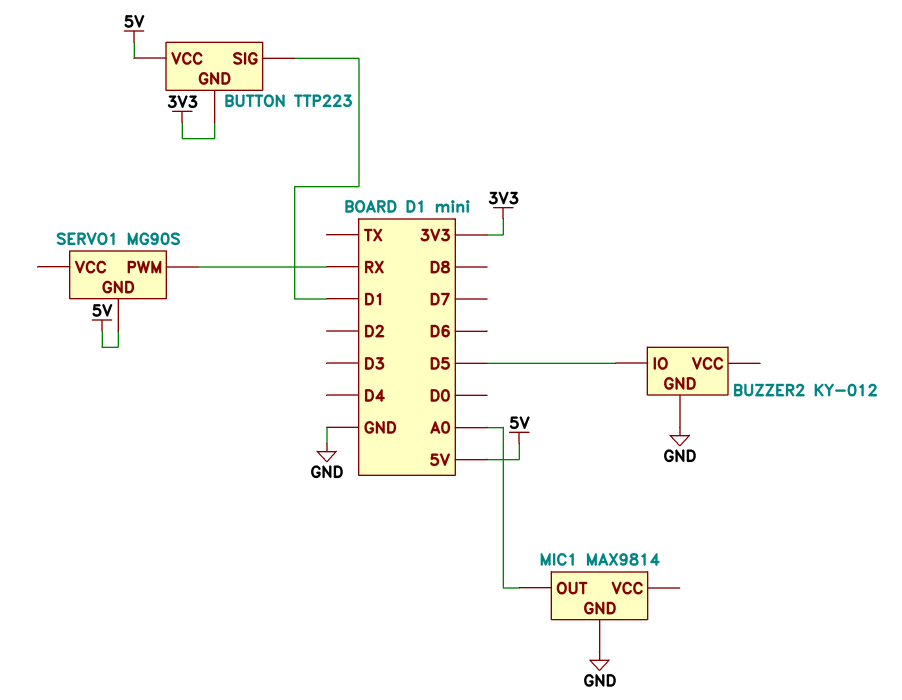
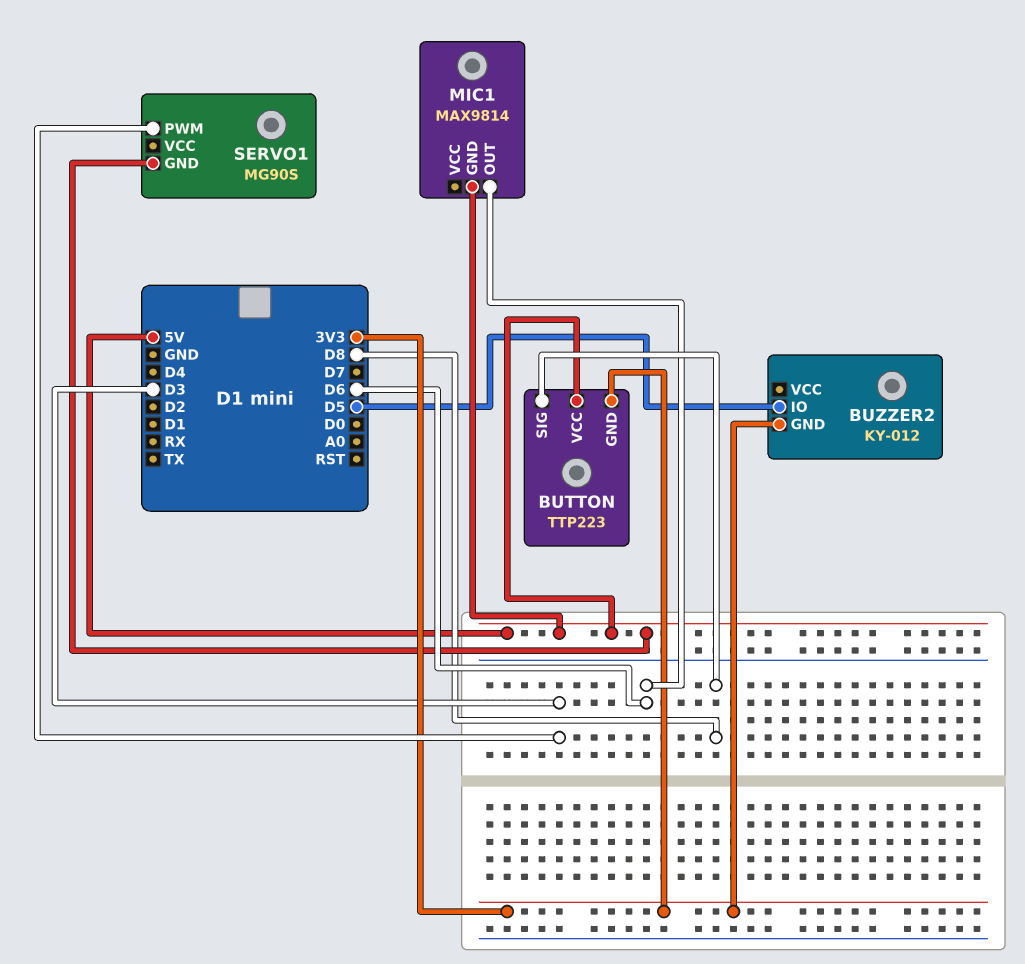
BUTTON pin SIG: D1 -> D8
BUZZER2 pin GND: GND -> 3V3
MIC1 pin GND: GND -> 5V
MIC1 pin OUT: A0 -> D6
SERVO1 pin PWM: RX -> D3

